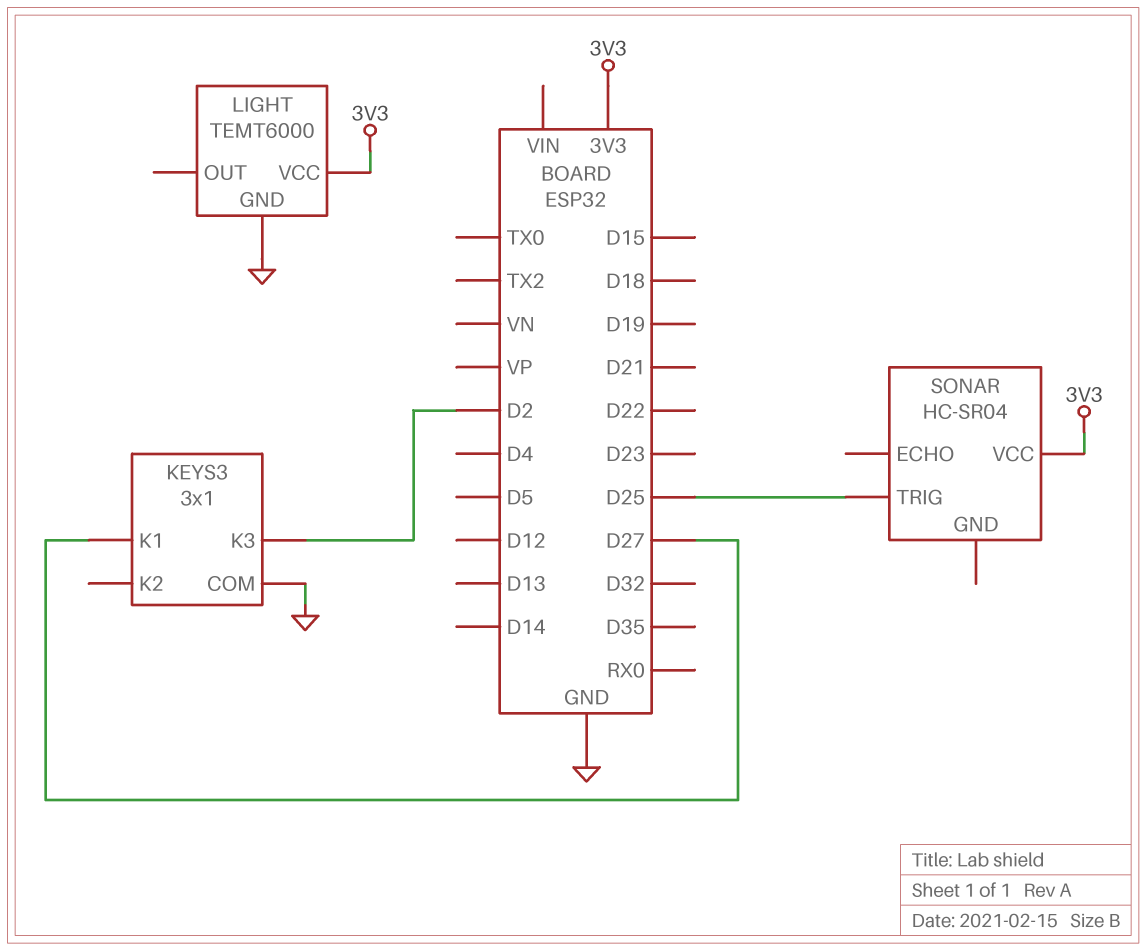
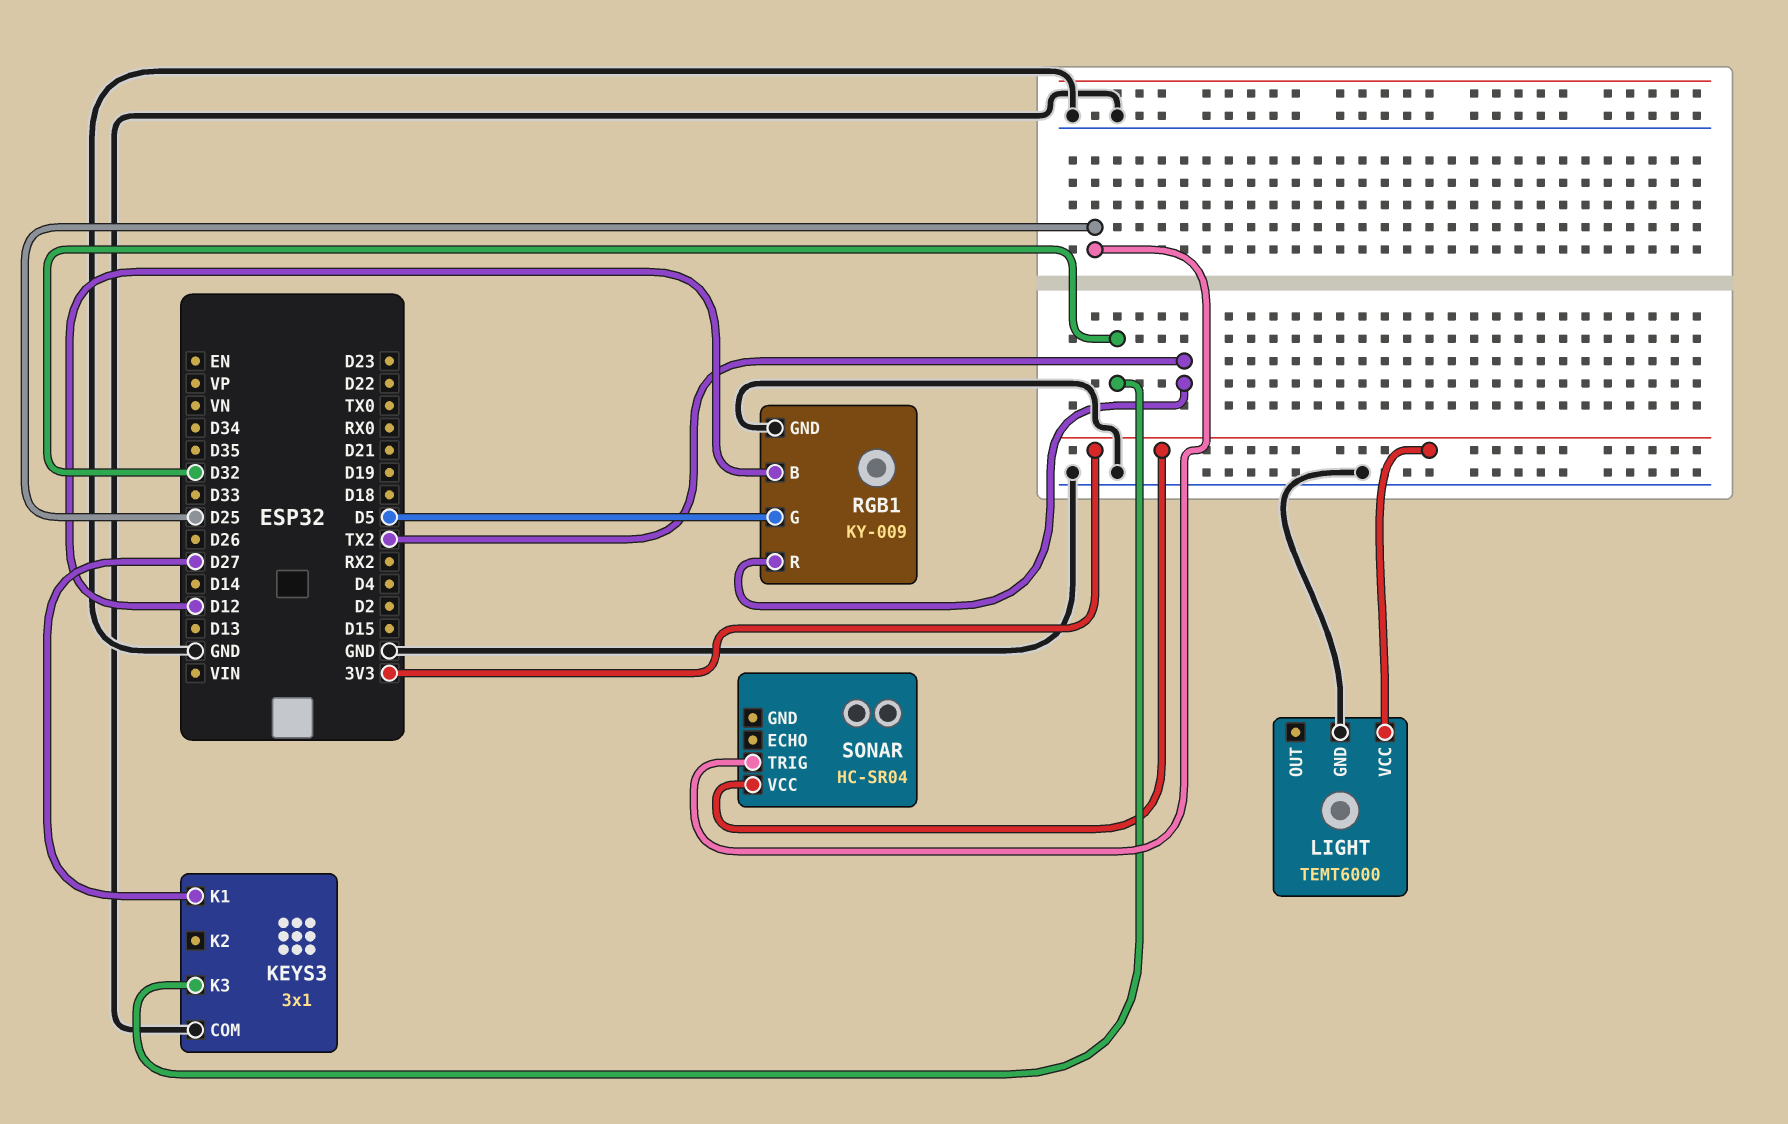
KEYS3 pin K3: D2 -> D32
RGB1: none -> KY-009
RGB1 pin B: none -> D12
RGB1 pin G: none -> D5
RGB1 pin GND: none -> GND
RGB1 pin R: none -> TX2

